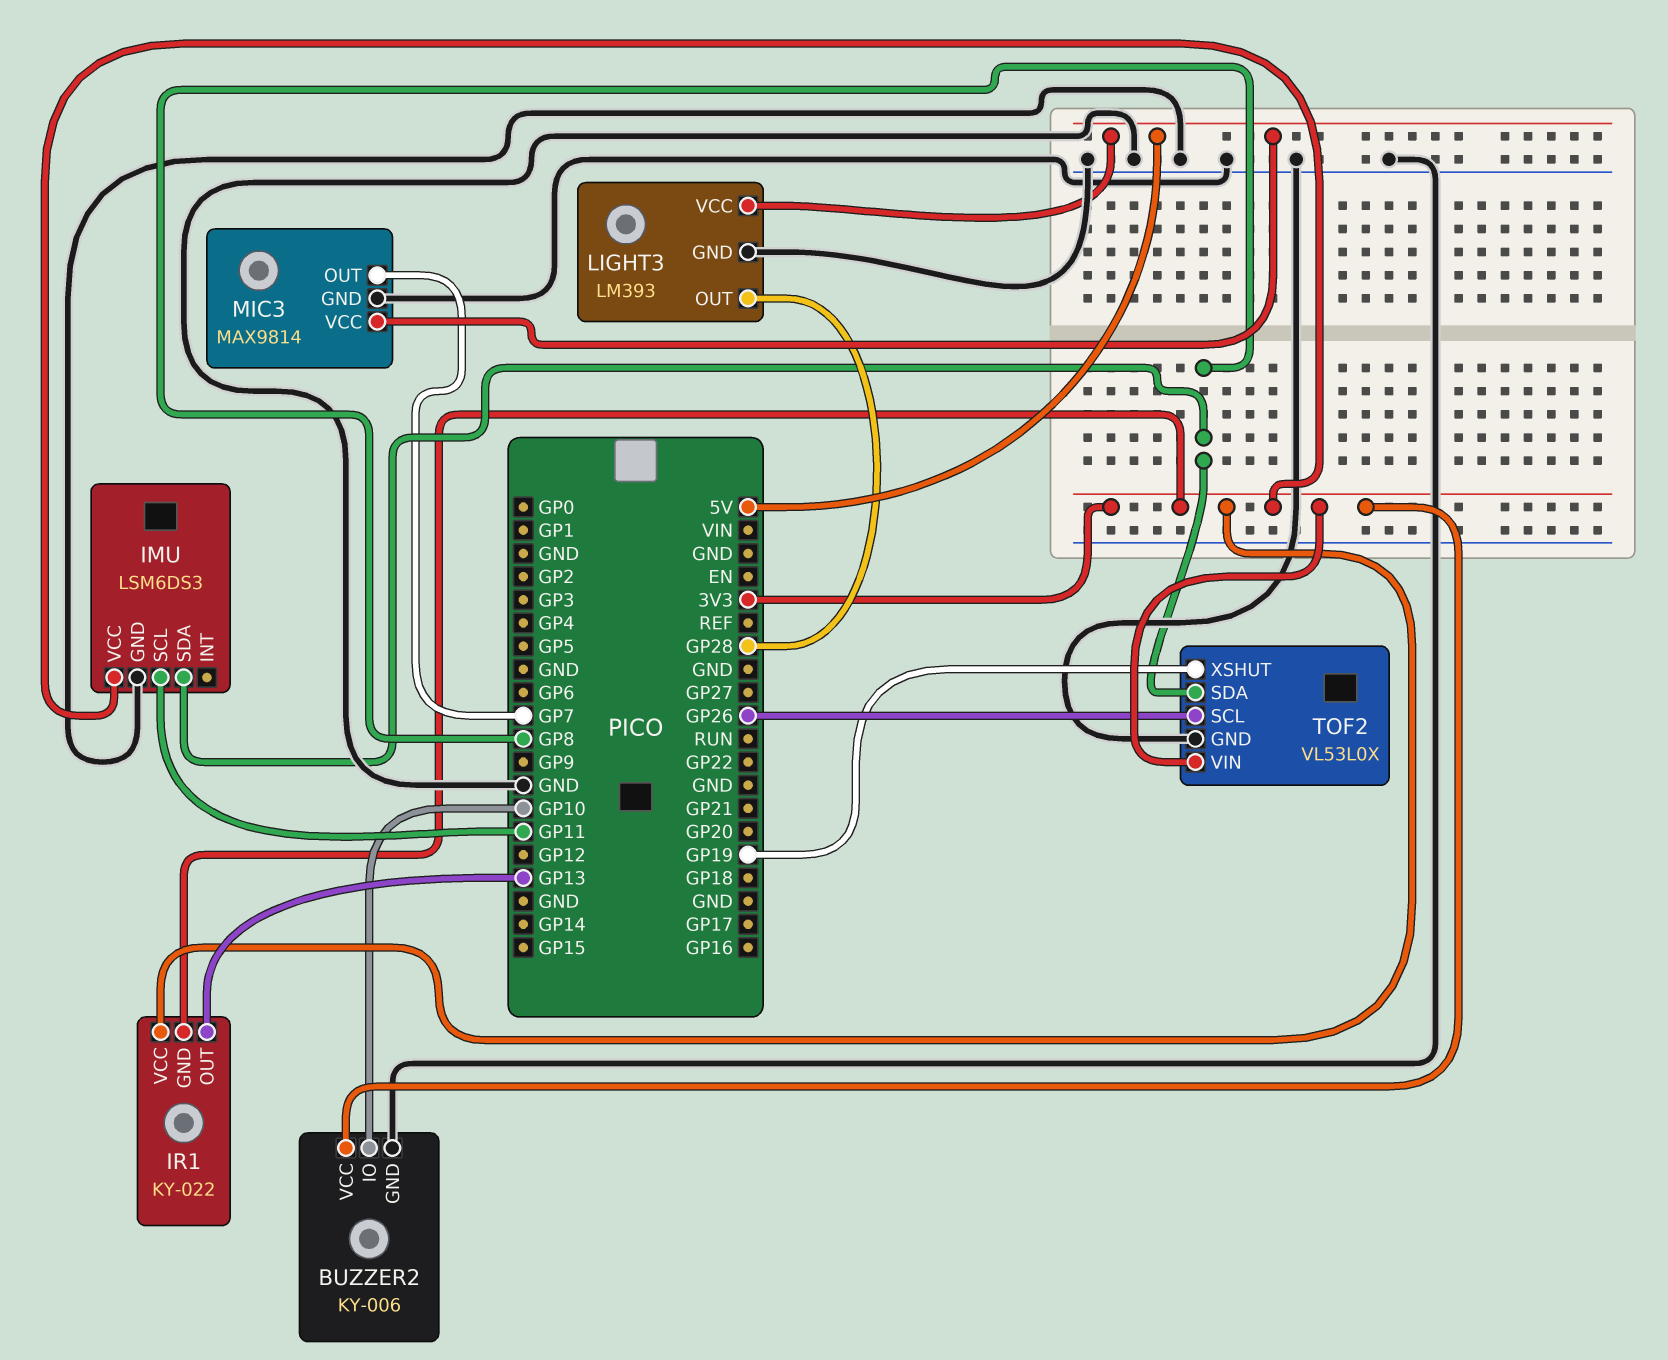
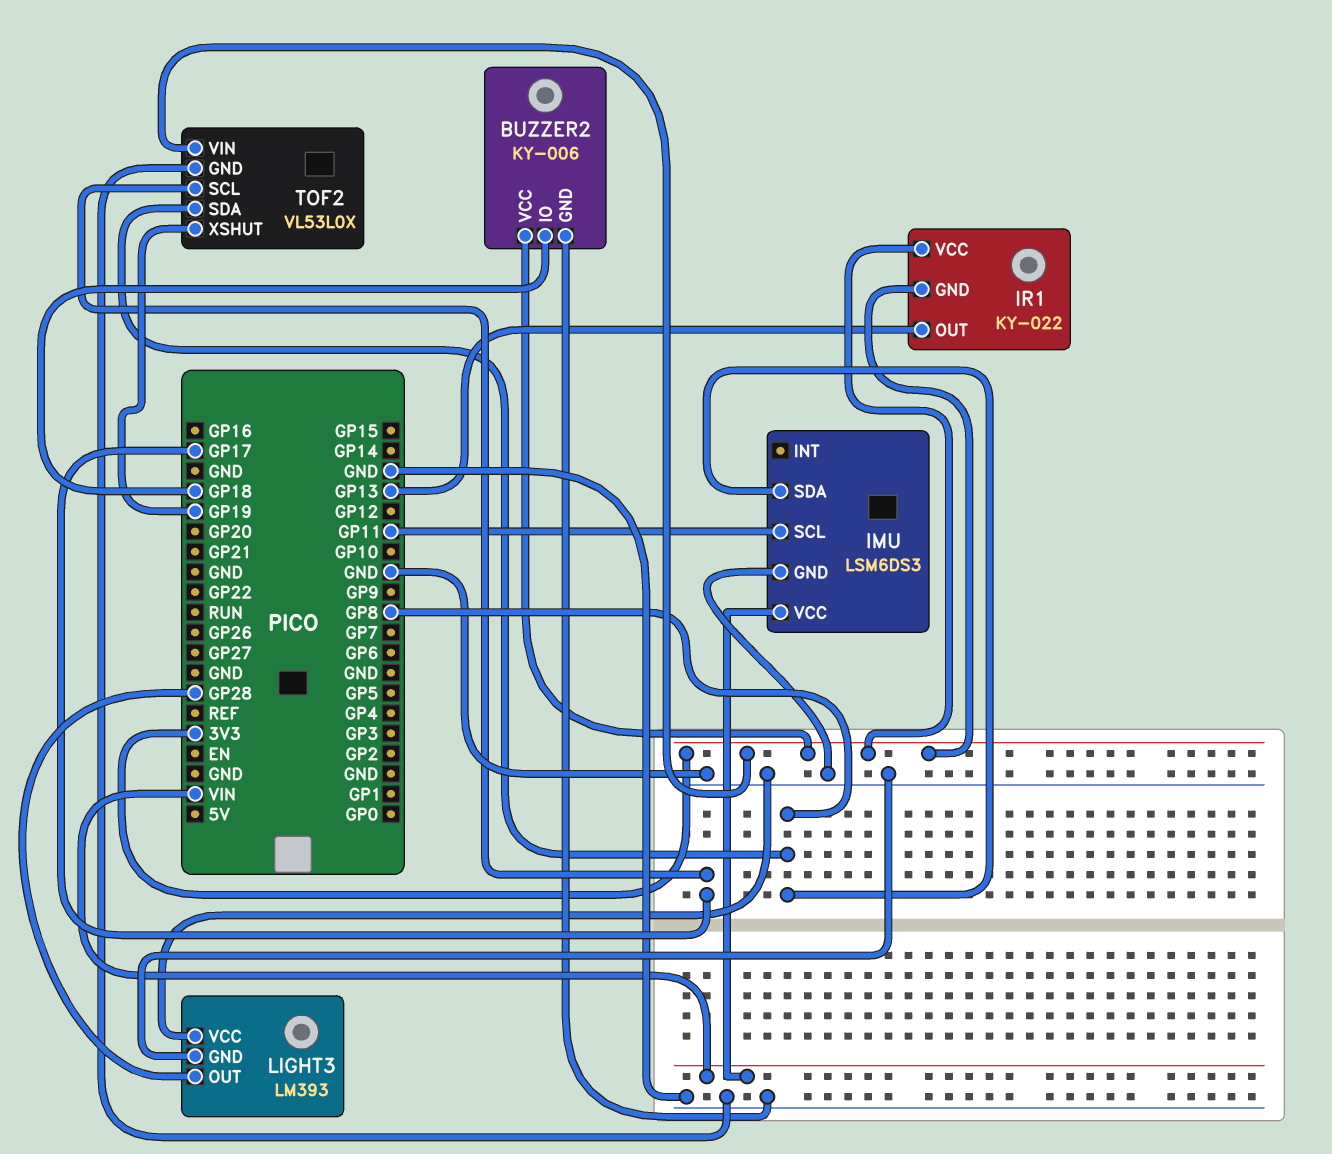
BUZZER2 pin IO: GP10 -> GP18
IMU pin VCC: 3V3 -> VIN
LIGHT3 pin VCC: 5V -> GND
MIC3: MAX9814 -> none
MIC3 pin GND: GND -> none
MIC3 pin OUT: GP7 -> none
MIC3 pin VCC: 5V -> none
TOF2 pin SCL: GP26 -> GP17

